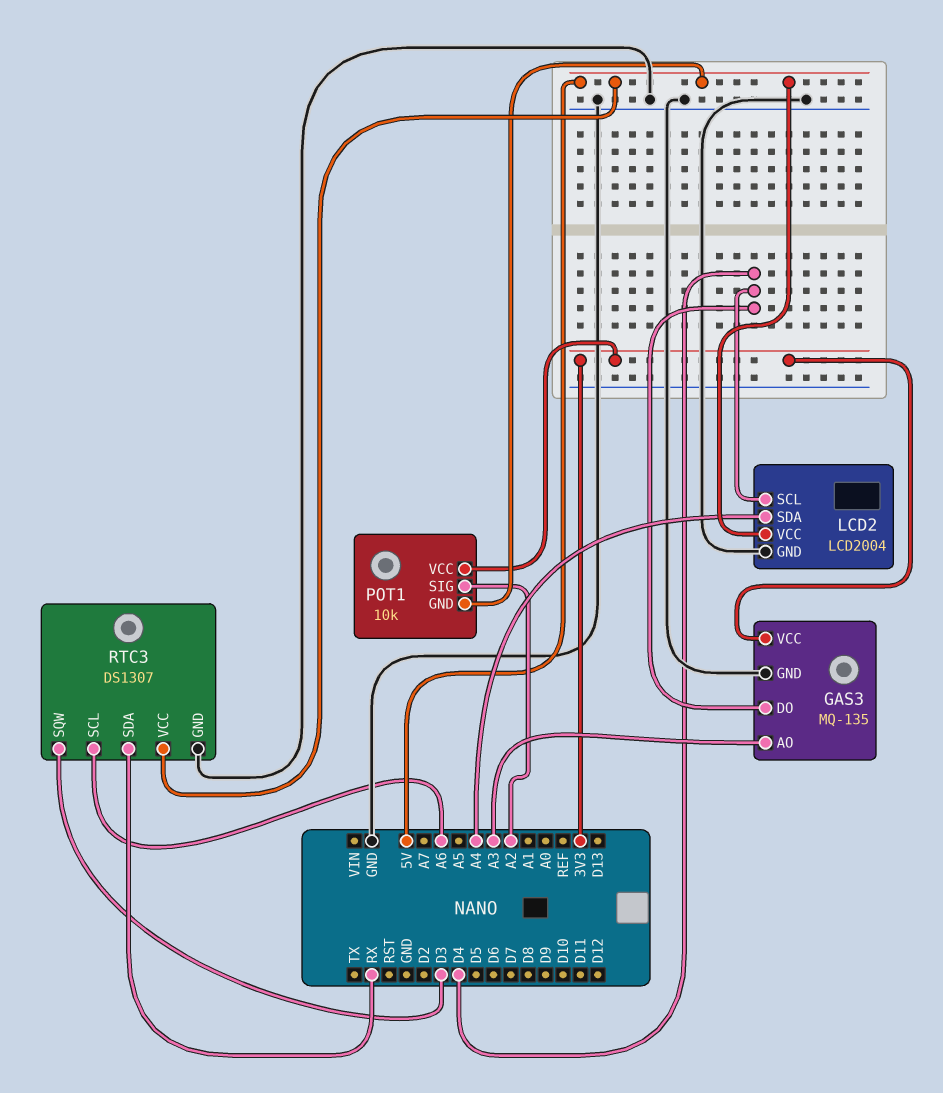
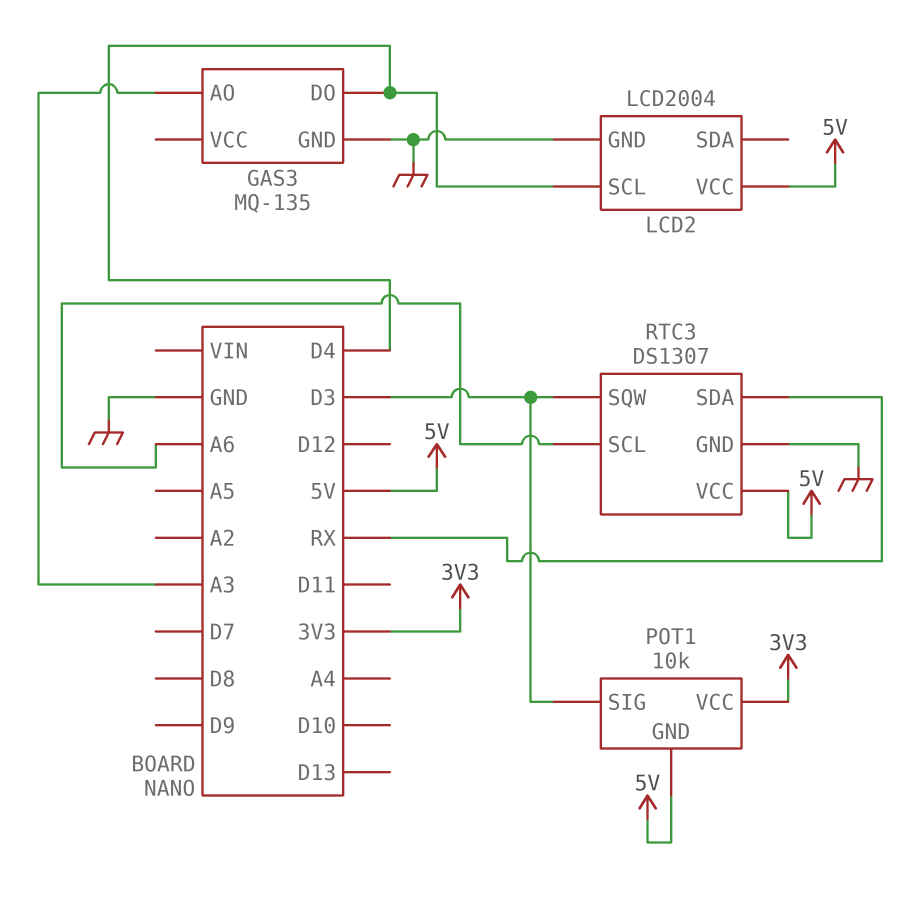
GAS3 pin VCC: 3V3 -> none
LCD2 pin SDA: A4 -> none
POT1 pin SIG: A2 -> D3

